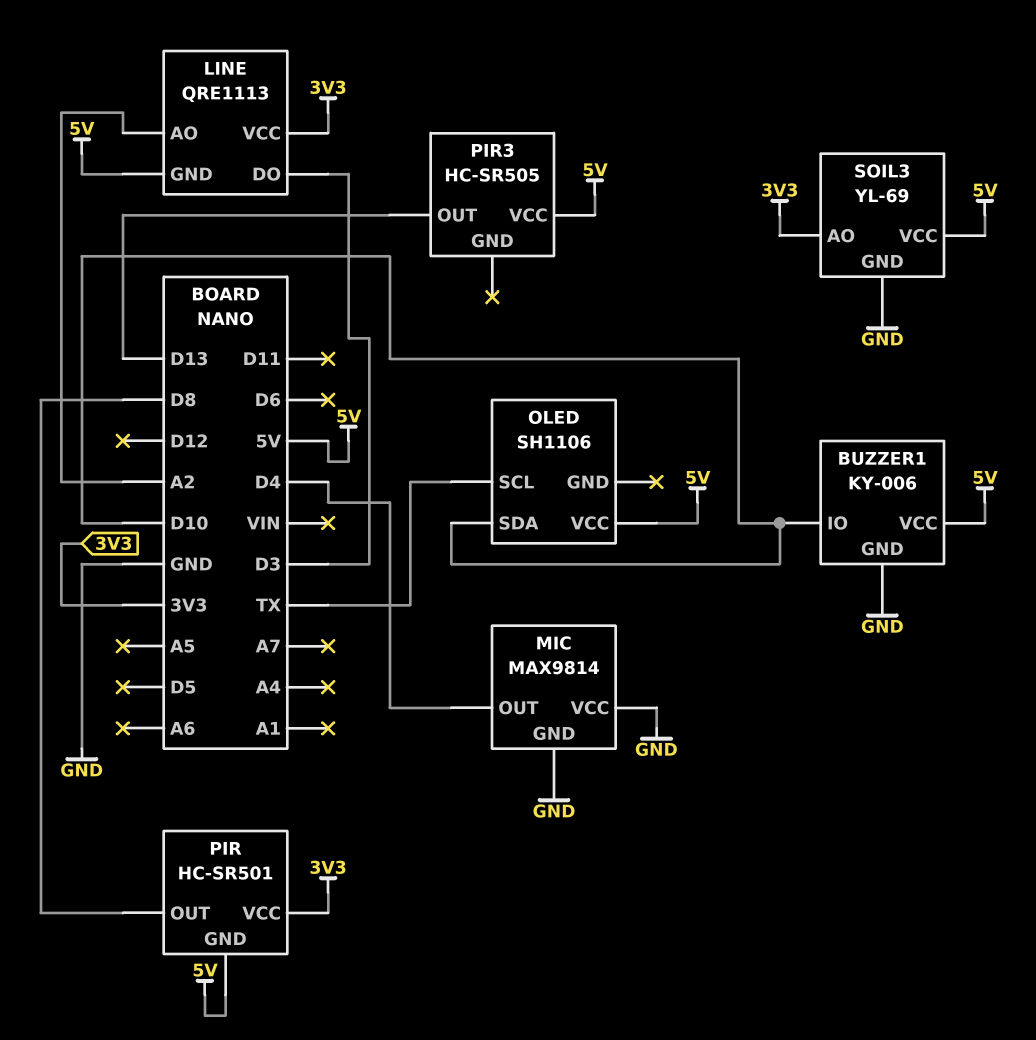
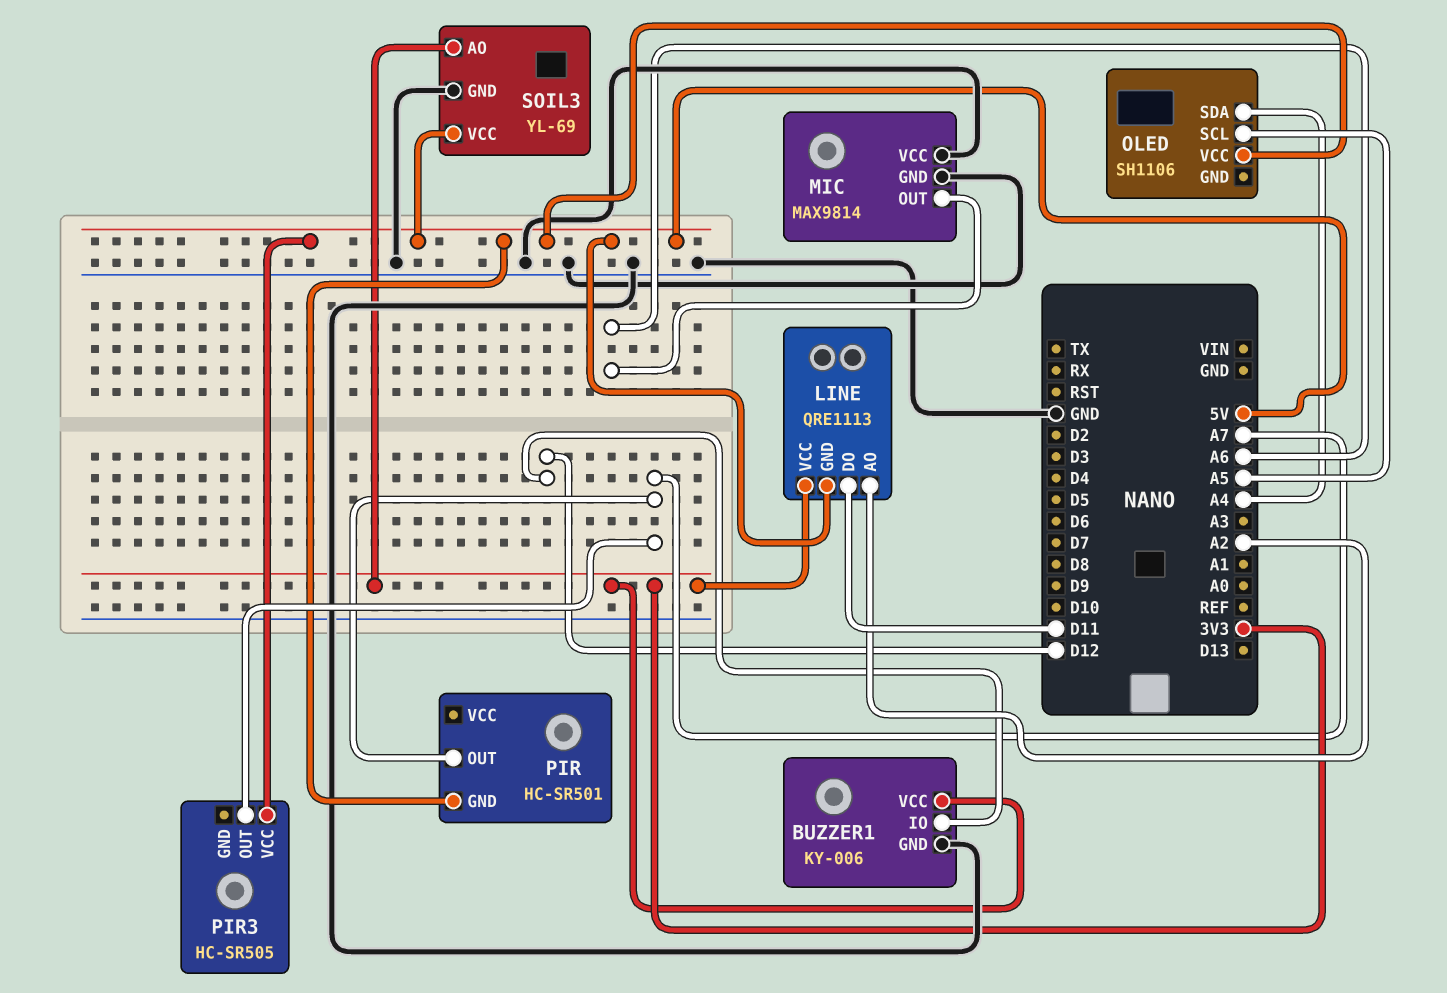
BUZZER1 pin IO: D10 -> D12
BUZZER1 pin VCC: 5V -> 3V3
LINE pin DO: D3 -> D11
MIC pin OUT: D4 -> A6
OLED pin SCL: TX -> A5
OLED pin SDA: D10 -> A4
PIR pin OUT: D8 -> A7
PIR pin VCC: 3V3 -> none
PIR3 pin OUT: D13 -> A7

